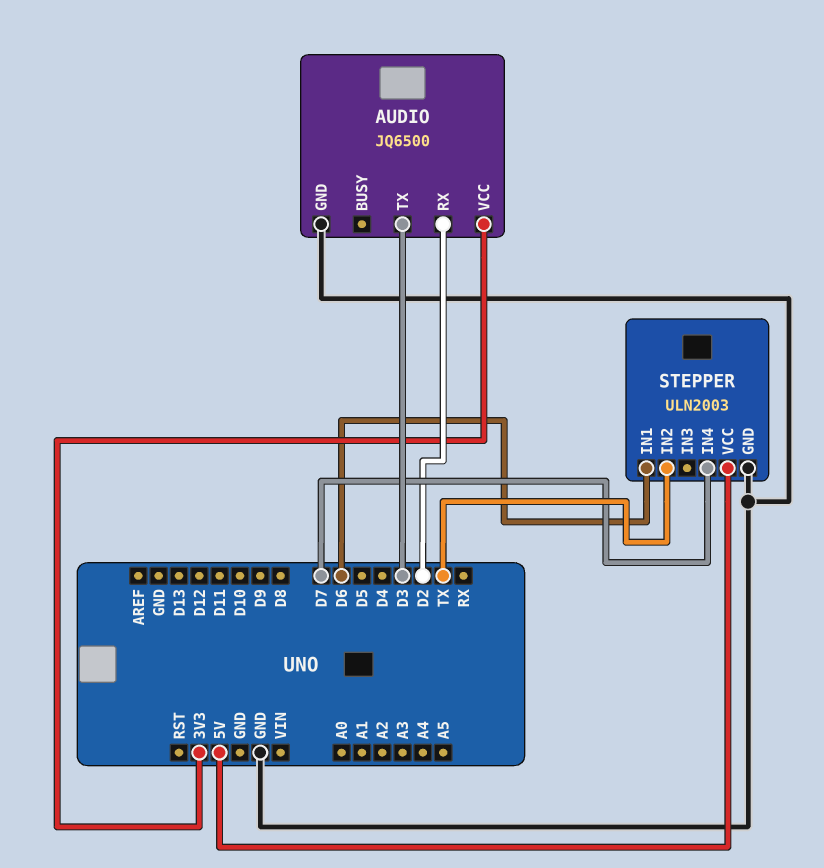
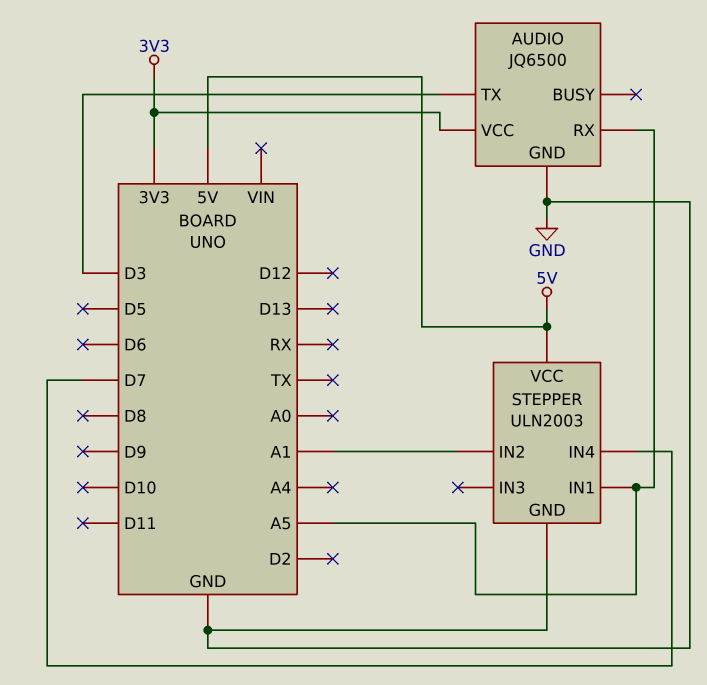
AUDIO pin RX: D2 -> A5
STEPPER pin IN1: D6 -> A5
STEPPER pin IN2: TX -> A1

